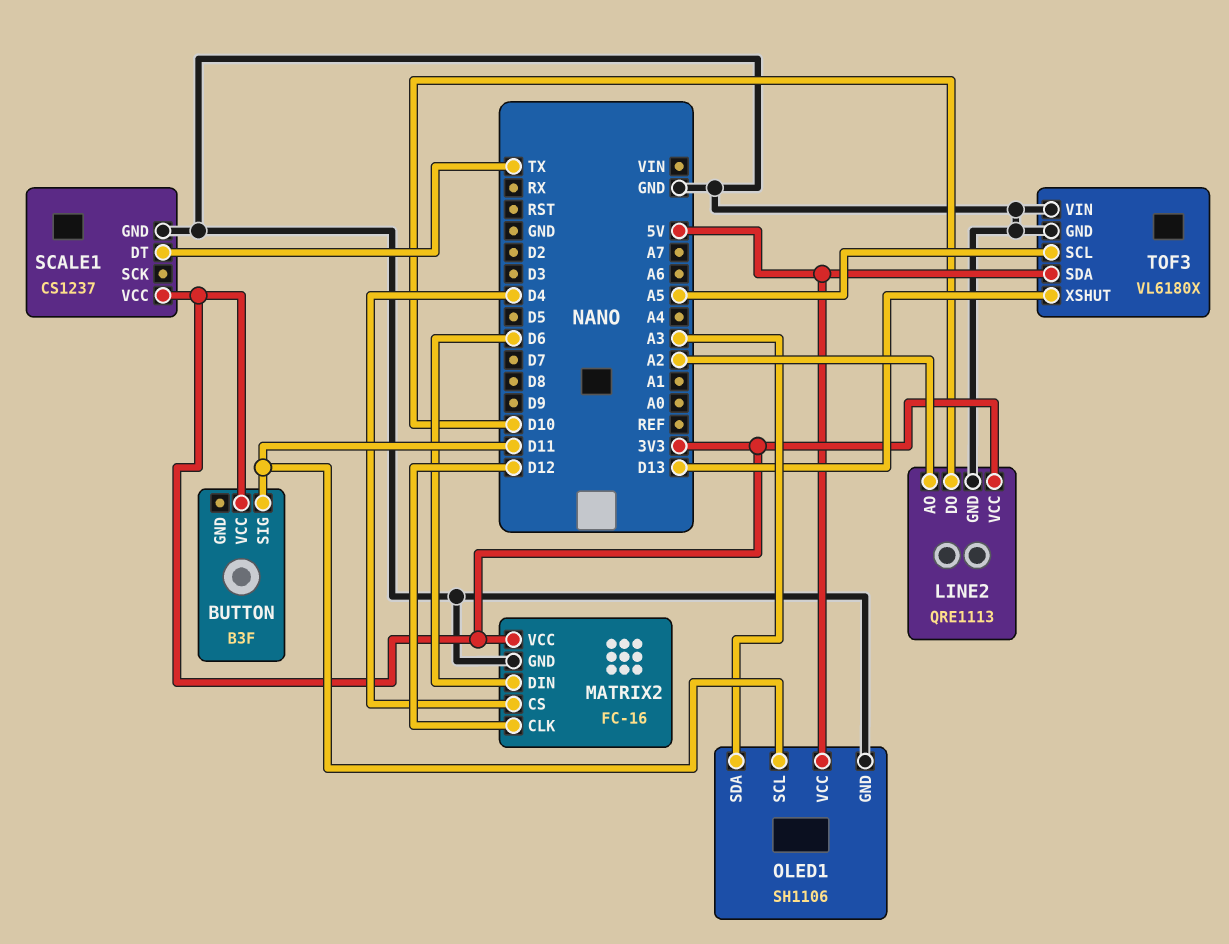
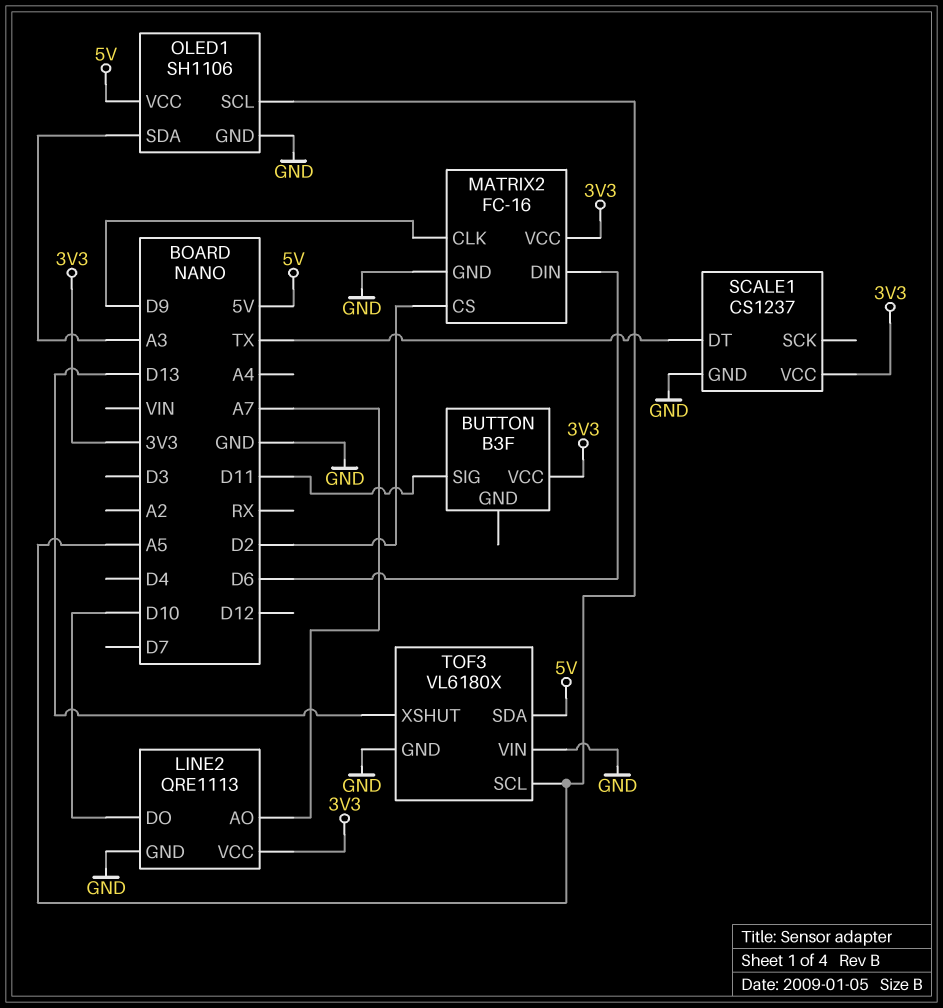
LINE2 pin AO: A2 -> A7
MATRIX2 pin CLK: D12 -> D9
MATRIX2 pin CS: D4 -> D2
OLED1 pin SCL: D11 -> A5

